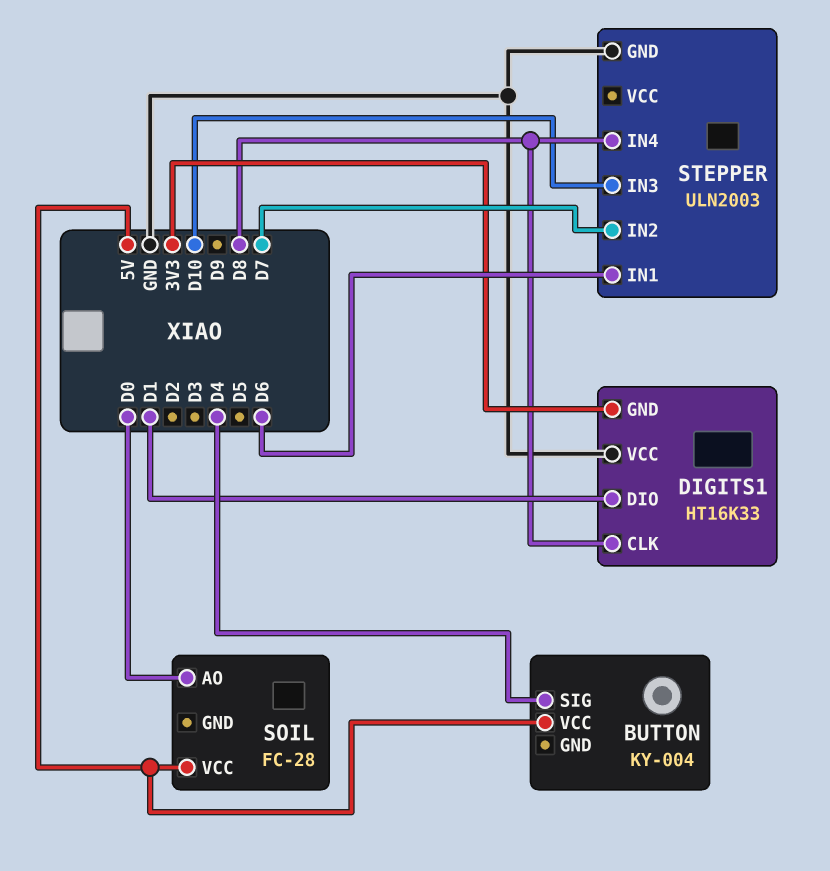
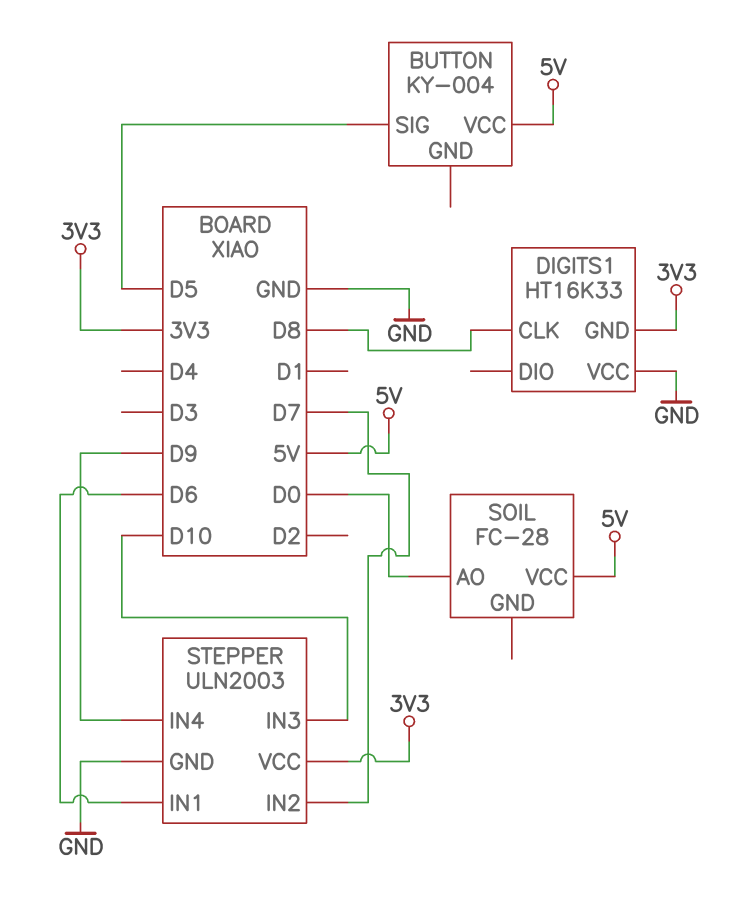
BUTTON pin SIG: D4 -> D5
DIGITS1 pin DIO: D1 -> none
STEPPER pin IN4: D8 -> D9
STEPPER pin VCC: none -> 3V3

